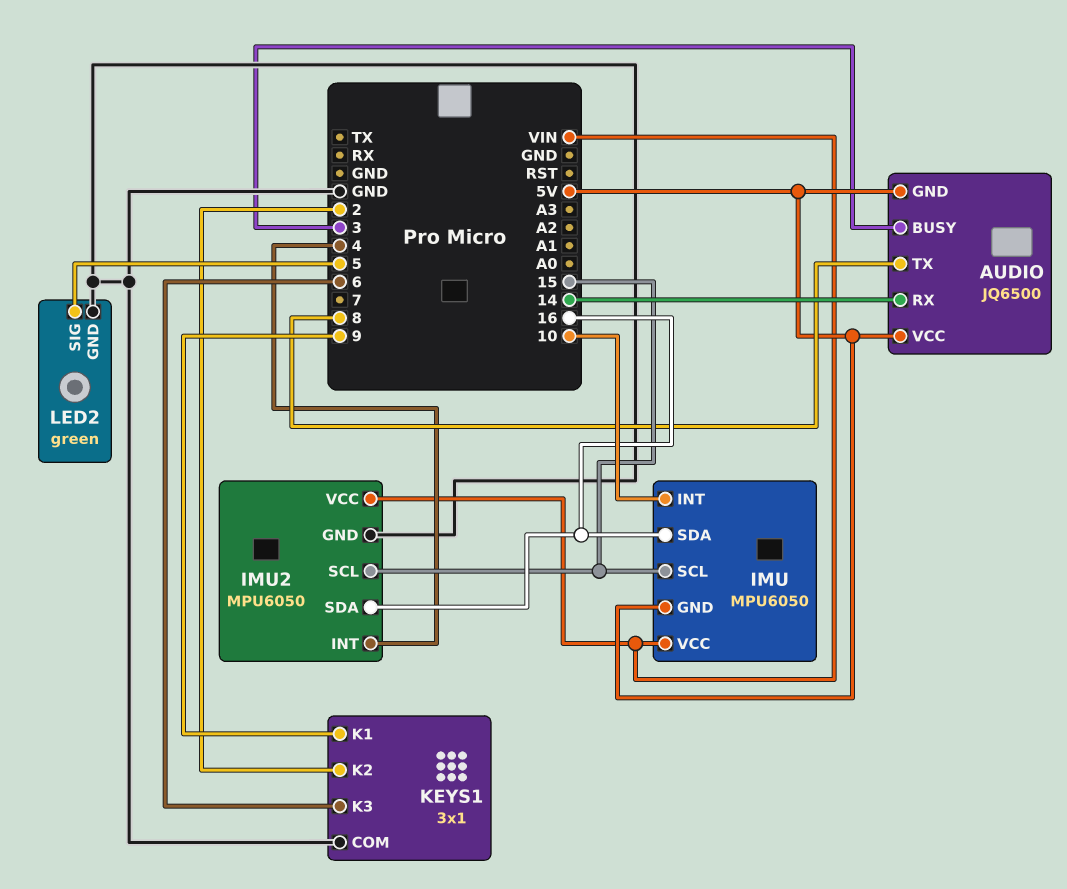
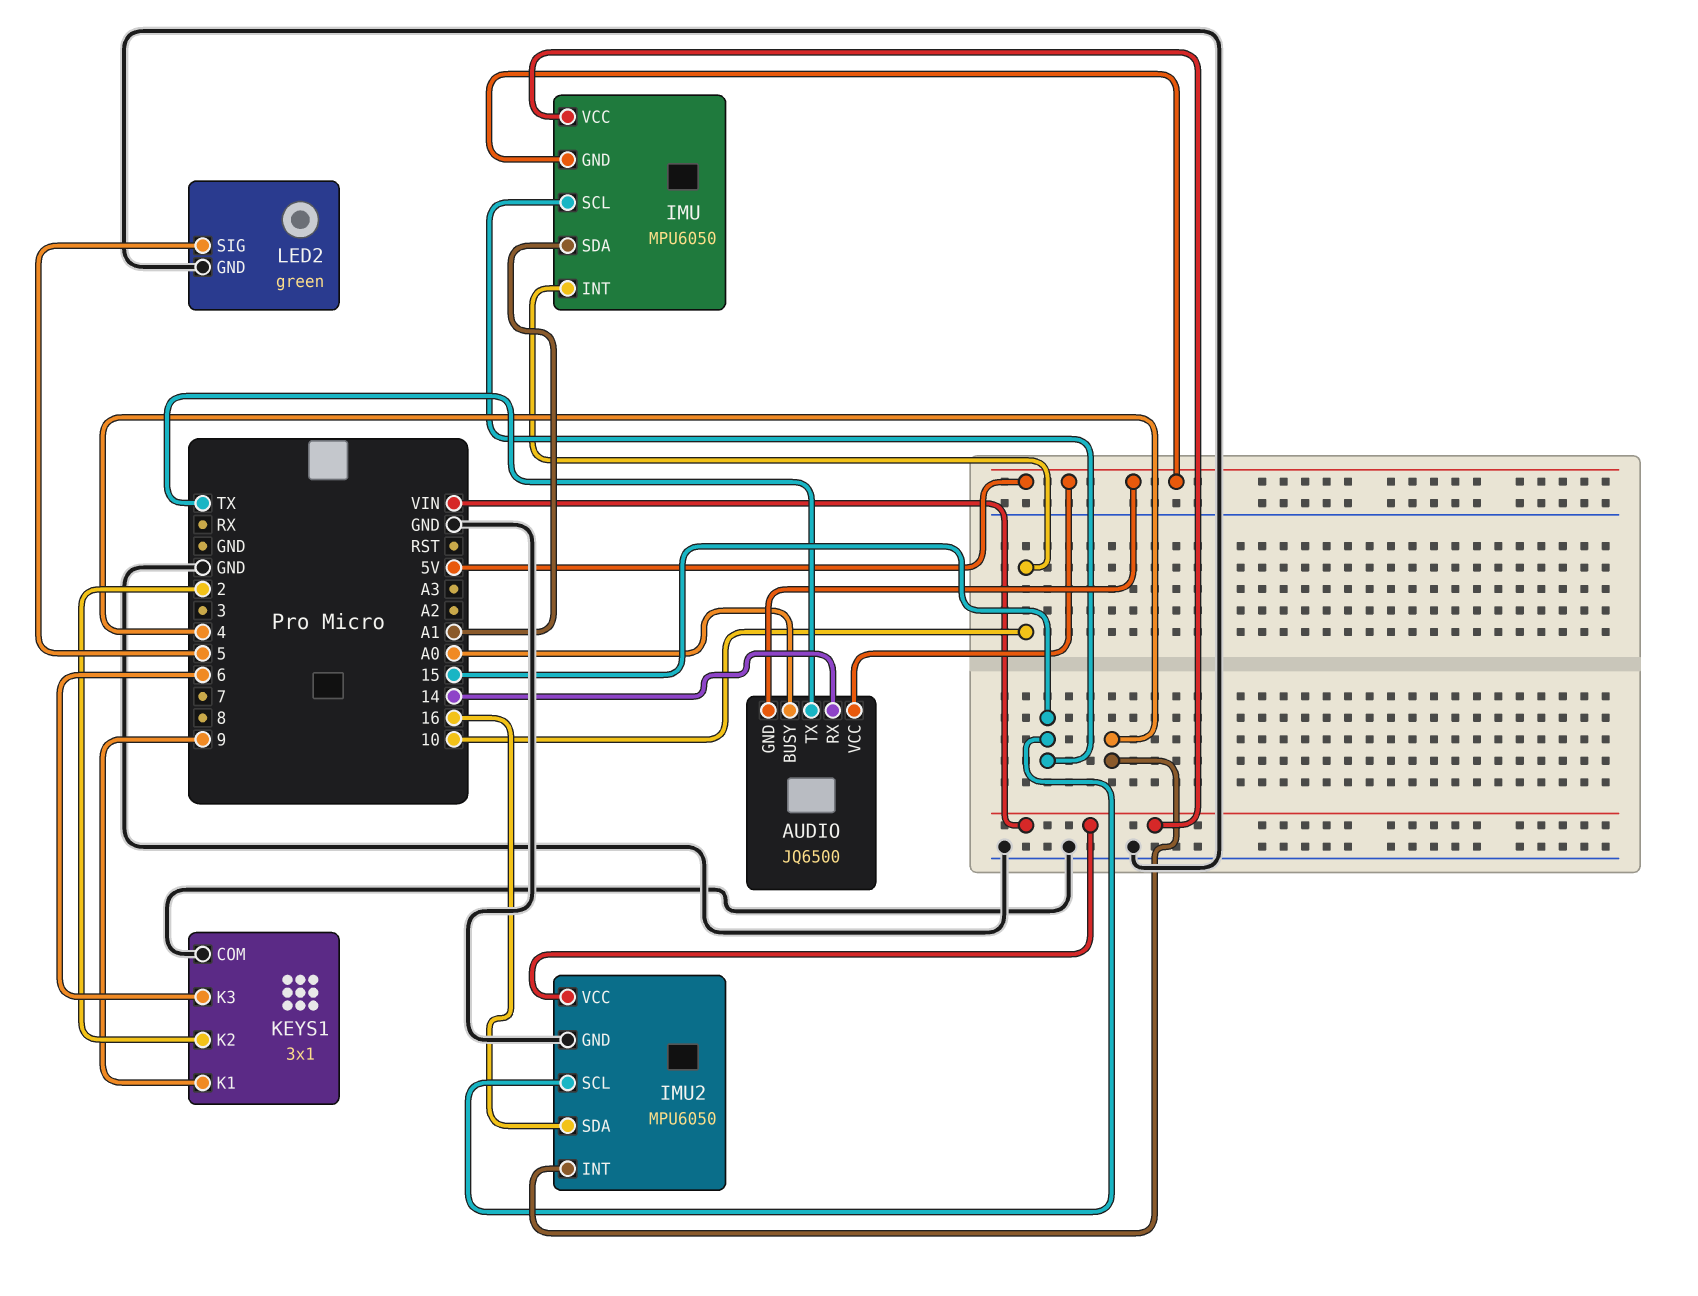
AUDIO pin BUSY: 3 -> A0
AUDIO pin TX: 8 -> TX
IMU pin SDA: 16 -> A1

